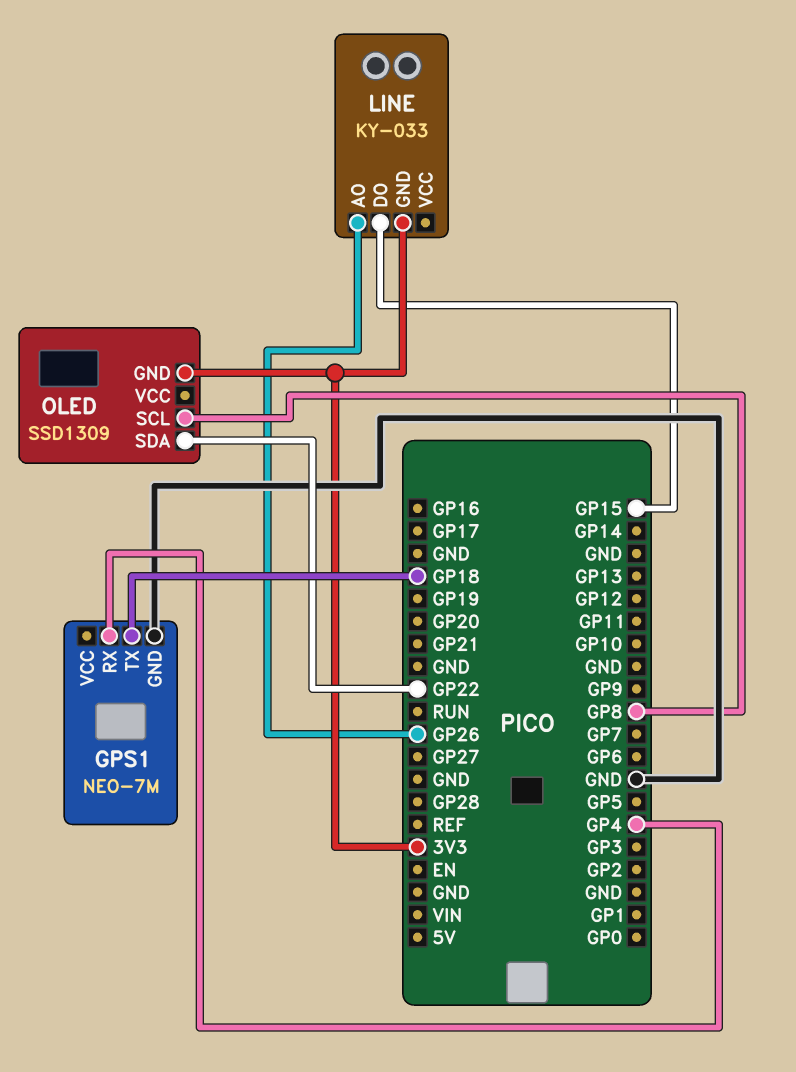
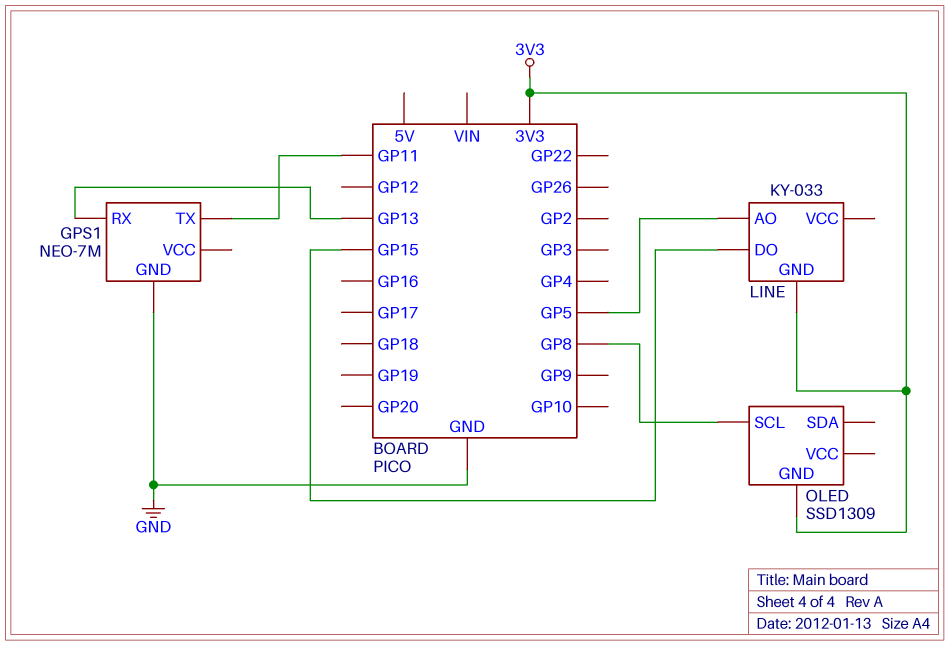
GPS1 pin RX: GP4 -> GP13
GPS1 pin TX: GP18 -> GP11
LINE pin AO: GP26 -> GP5
OLED pin SDA: GP22 -> none

